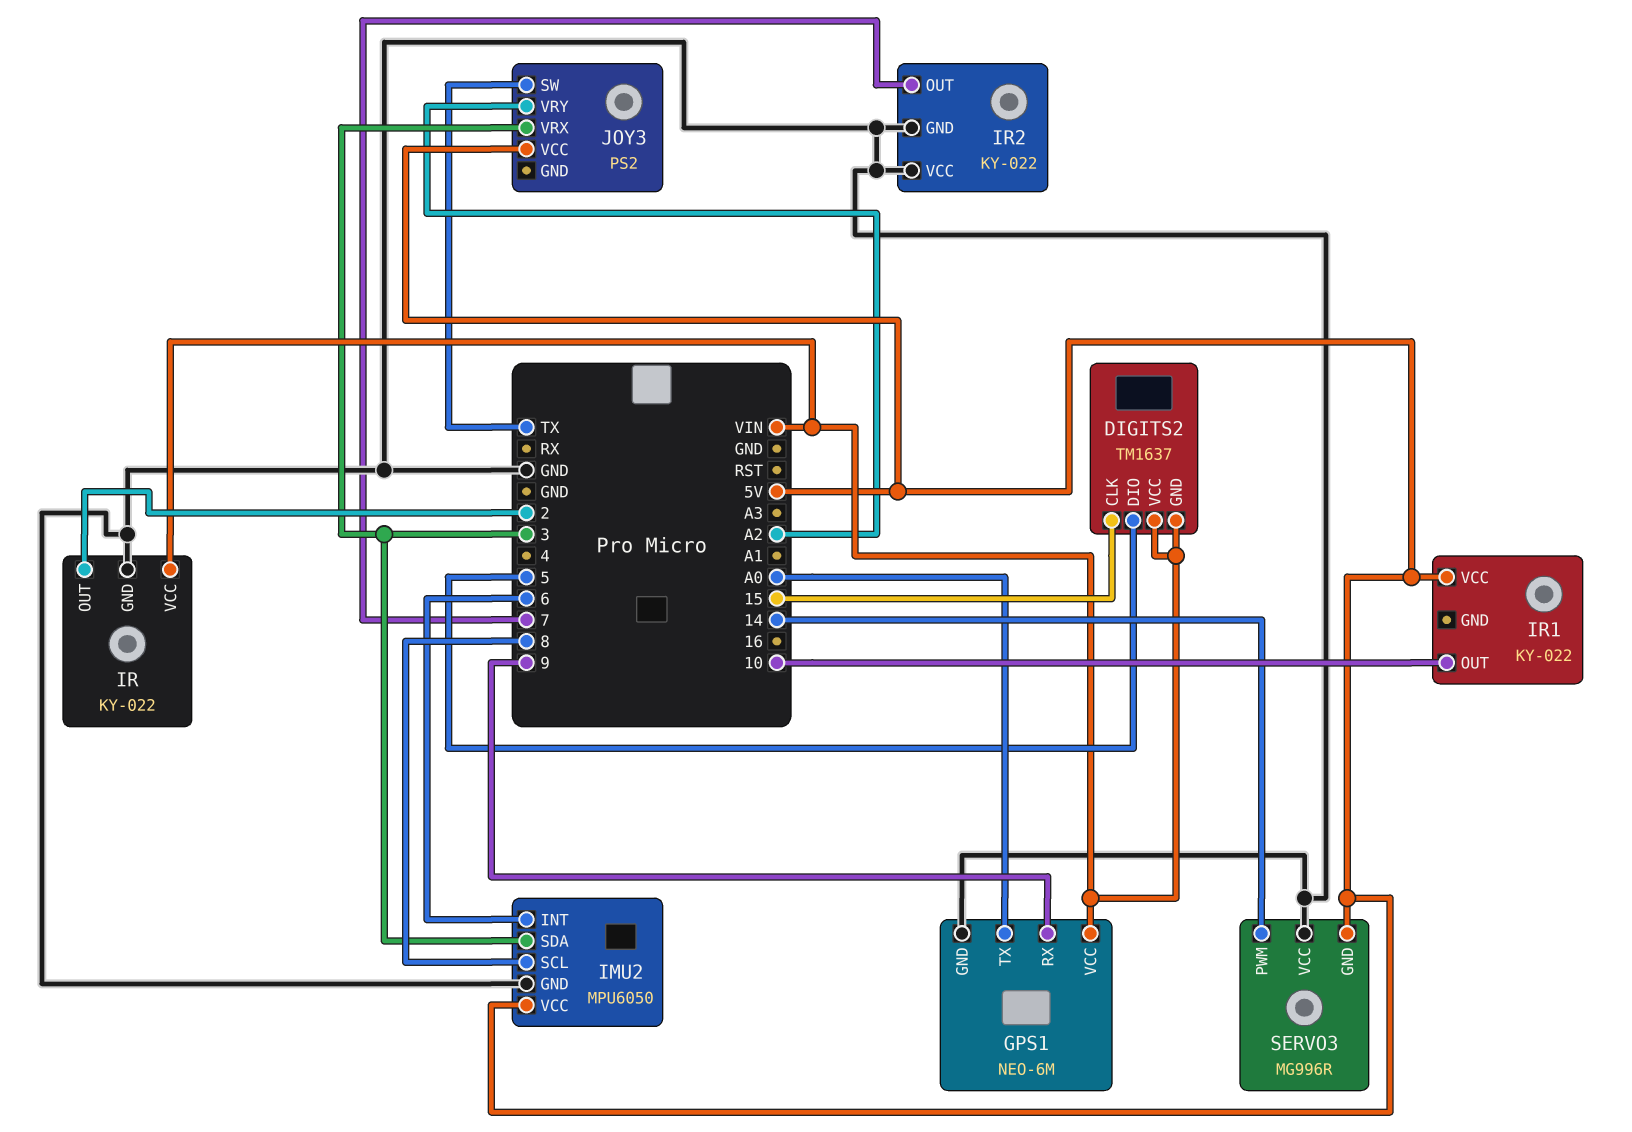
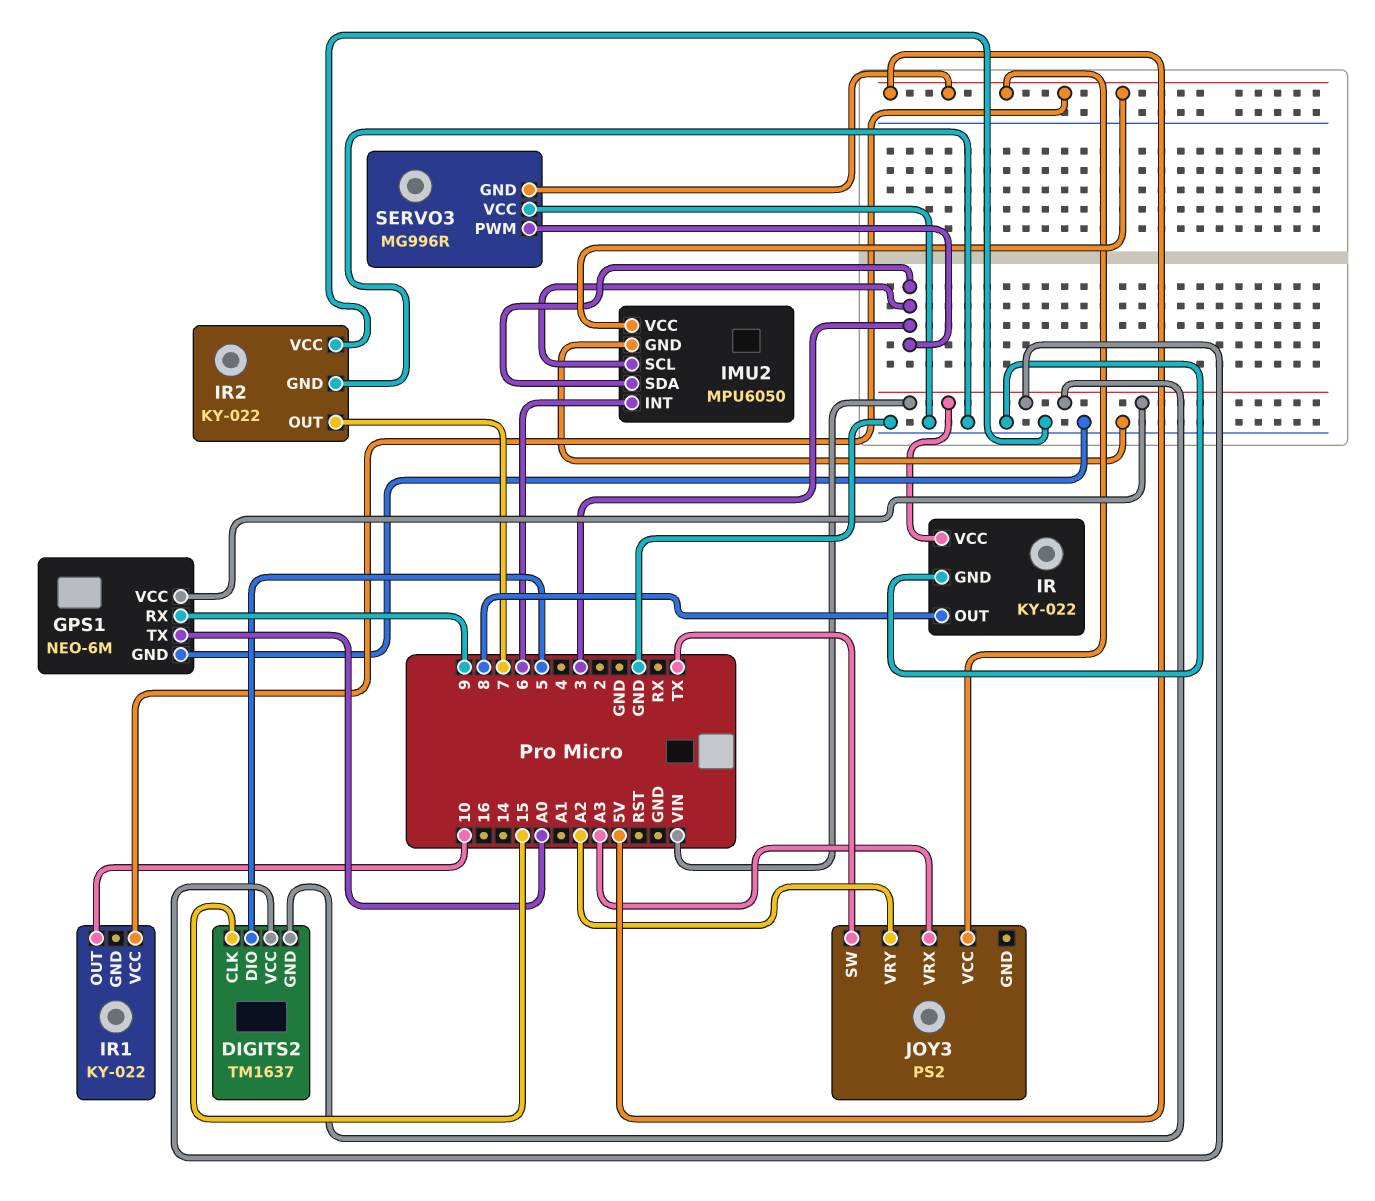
IMU2 pin SCL: 8 -> 3
IR pin OUT: 2 -> 8
JOY3 pin VRX: 3 -> A3
SERVO3 pin PWM: 14 -> 3

